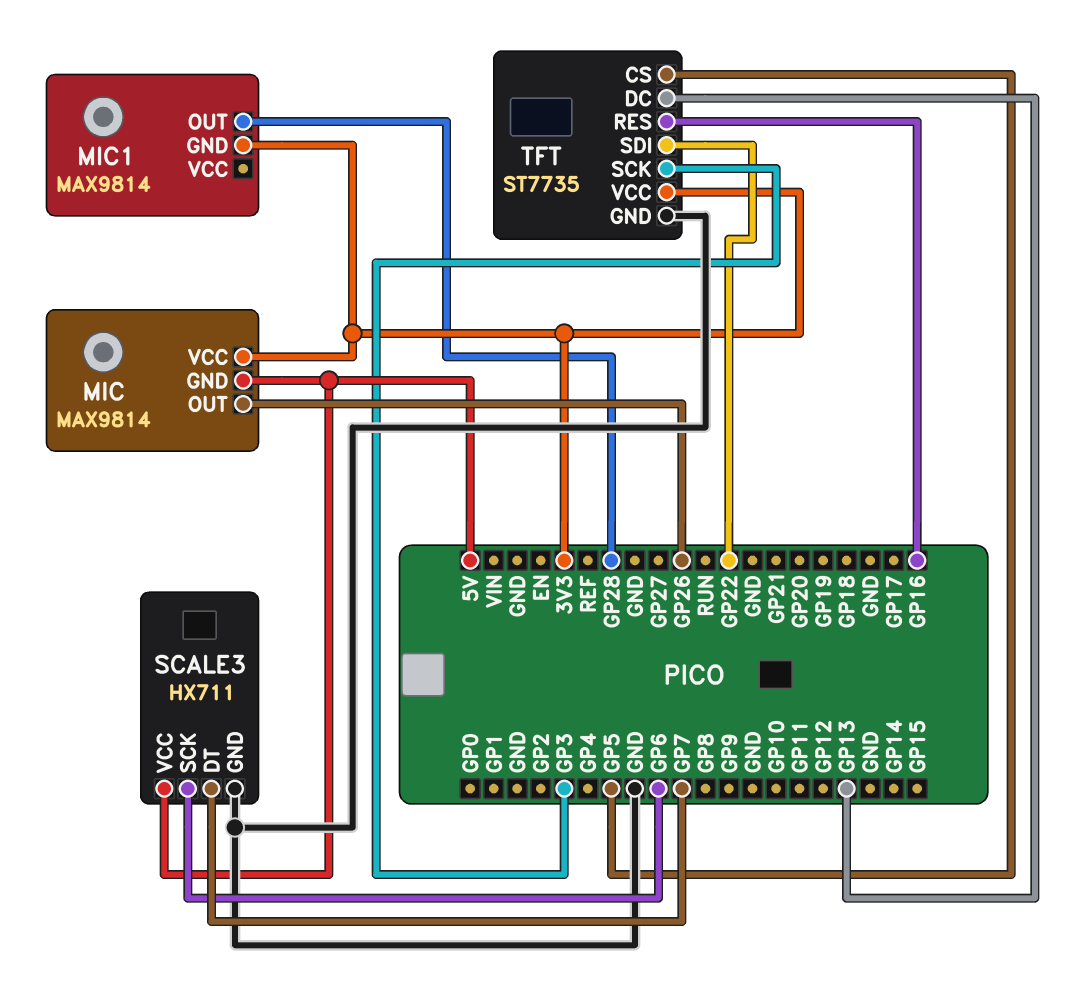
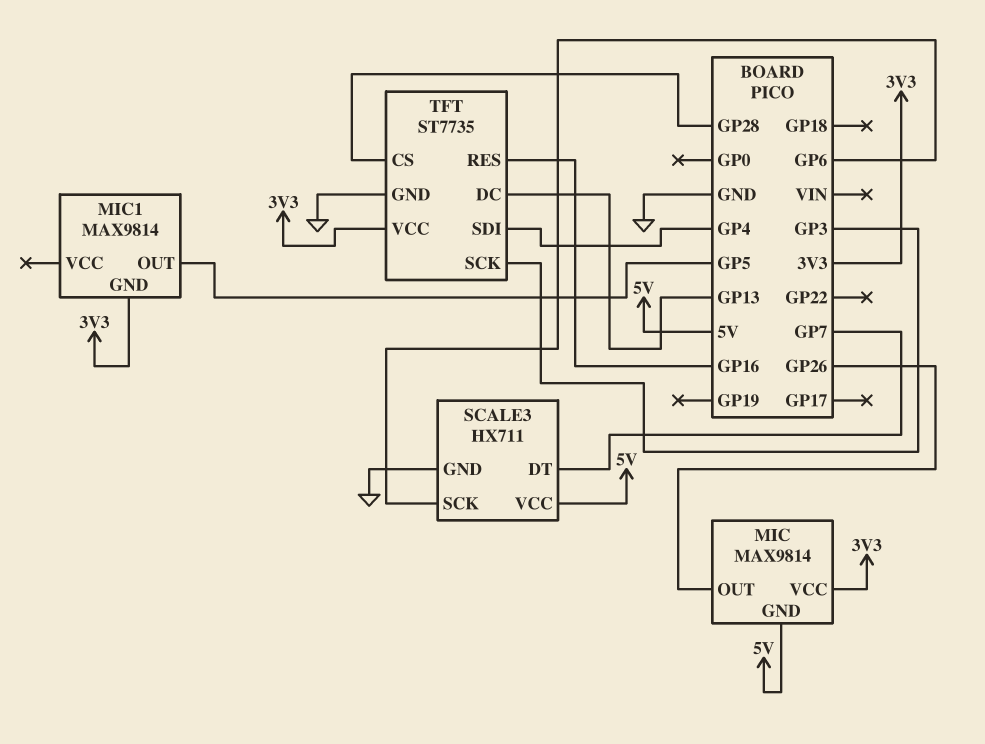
MIC1 pin OUT: GP28 -> GP5
TFT pin CS: GP5 -> GP28
TFT pin SDI: GP22 -> GP4

